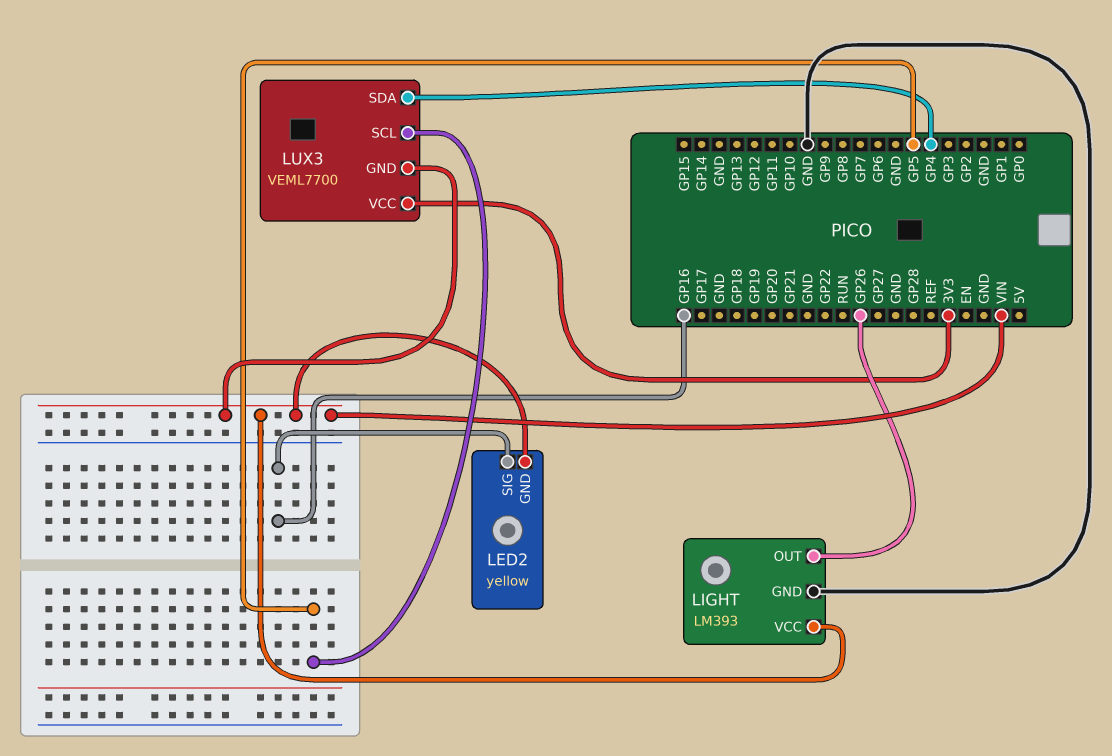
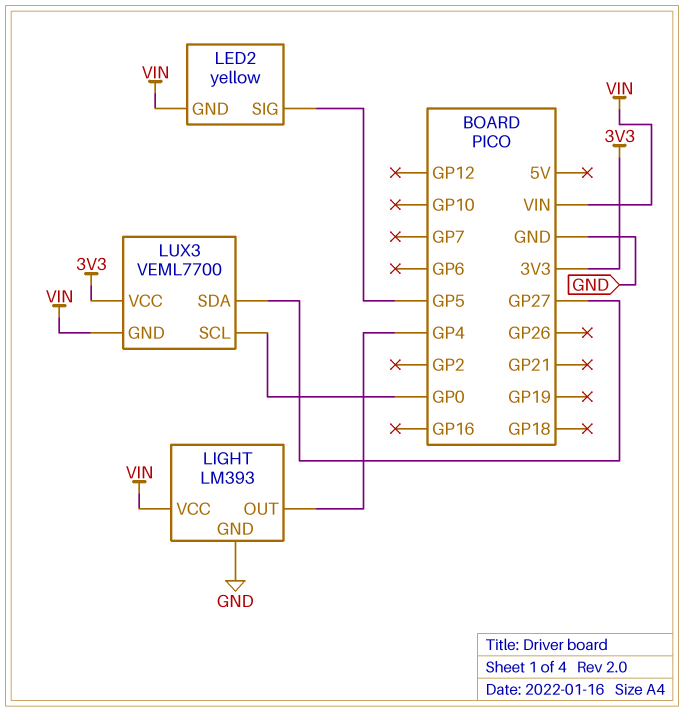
LED2 pin SIG: GP16 -> GP5
LIGHT pin OUT: GP26 -> GP4
LUX3 pin SCL: GP5 -> GP0
LUX3 pin SDA: GP4 -> GP27

